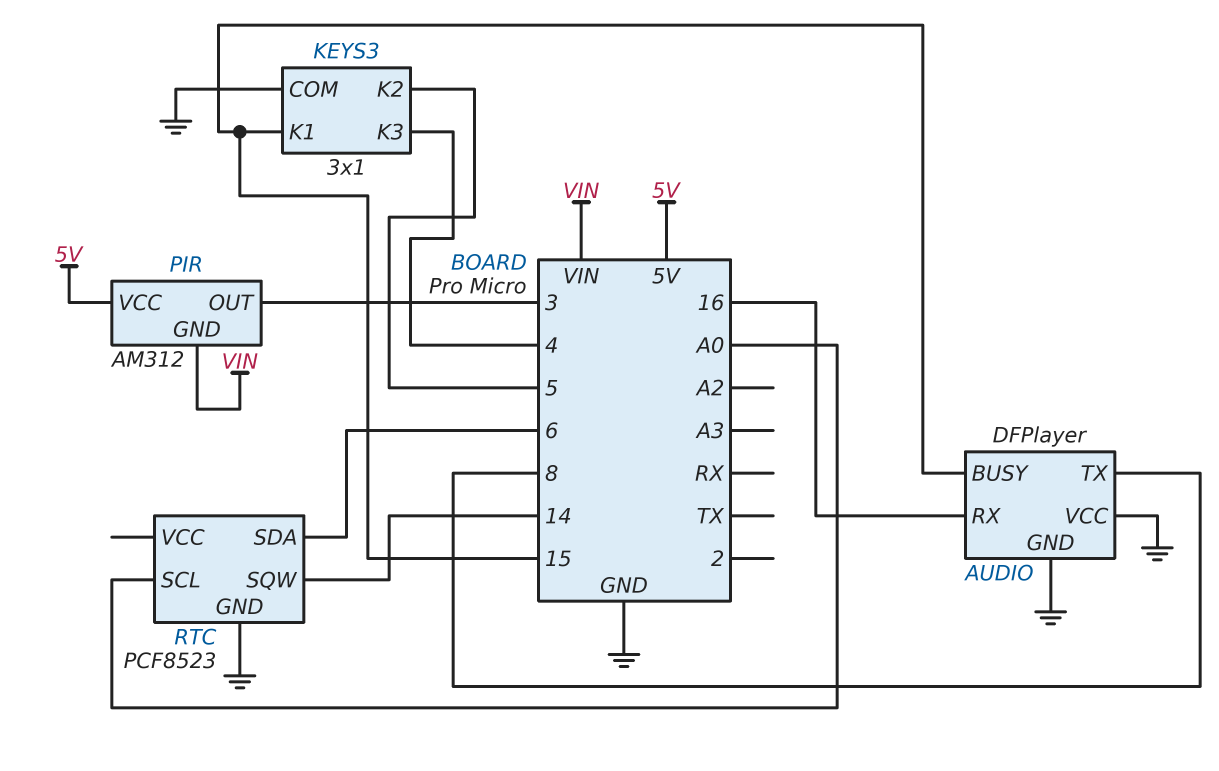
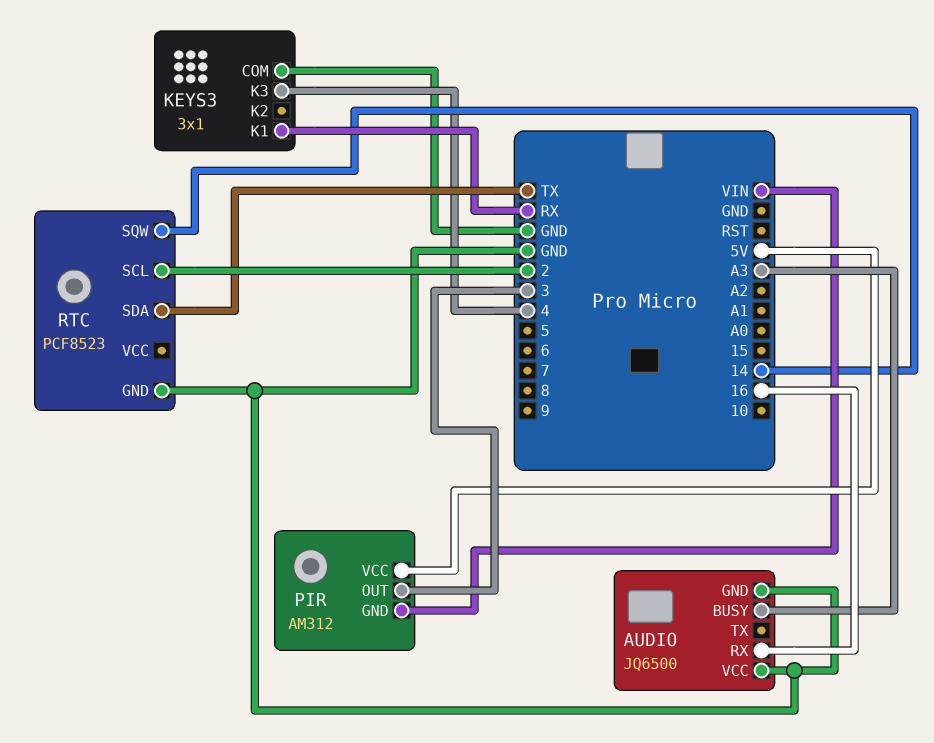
AUDIO: DFPlayer -> JQ6500
AUDIO pin BUSY: 15 -> A3
AUDIO pin TX: 8 -> none
KEYS3 pin K1: 15 -> RX
KEYS3 pin K2: 5 -> none
RTC pin SCL: A0 -> 2
RTC pin SDA: 6 -> TX

